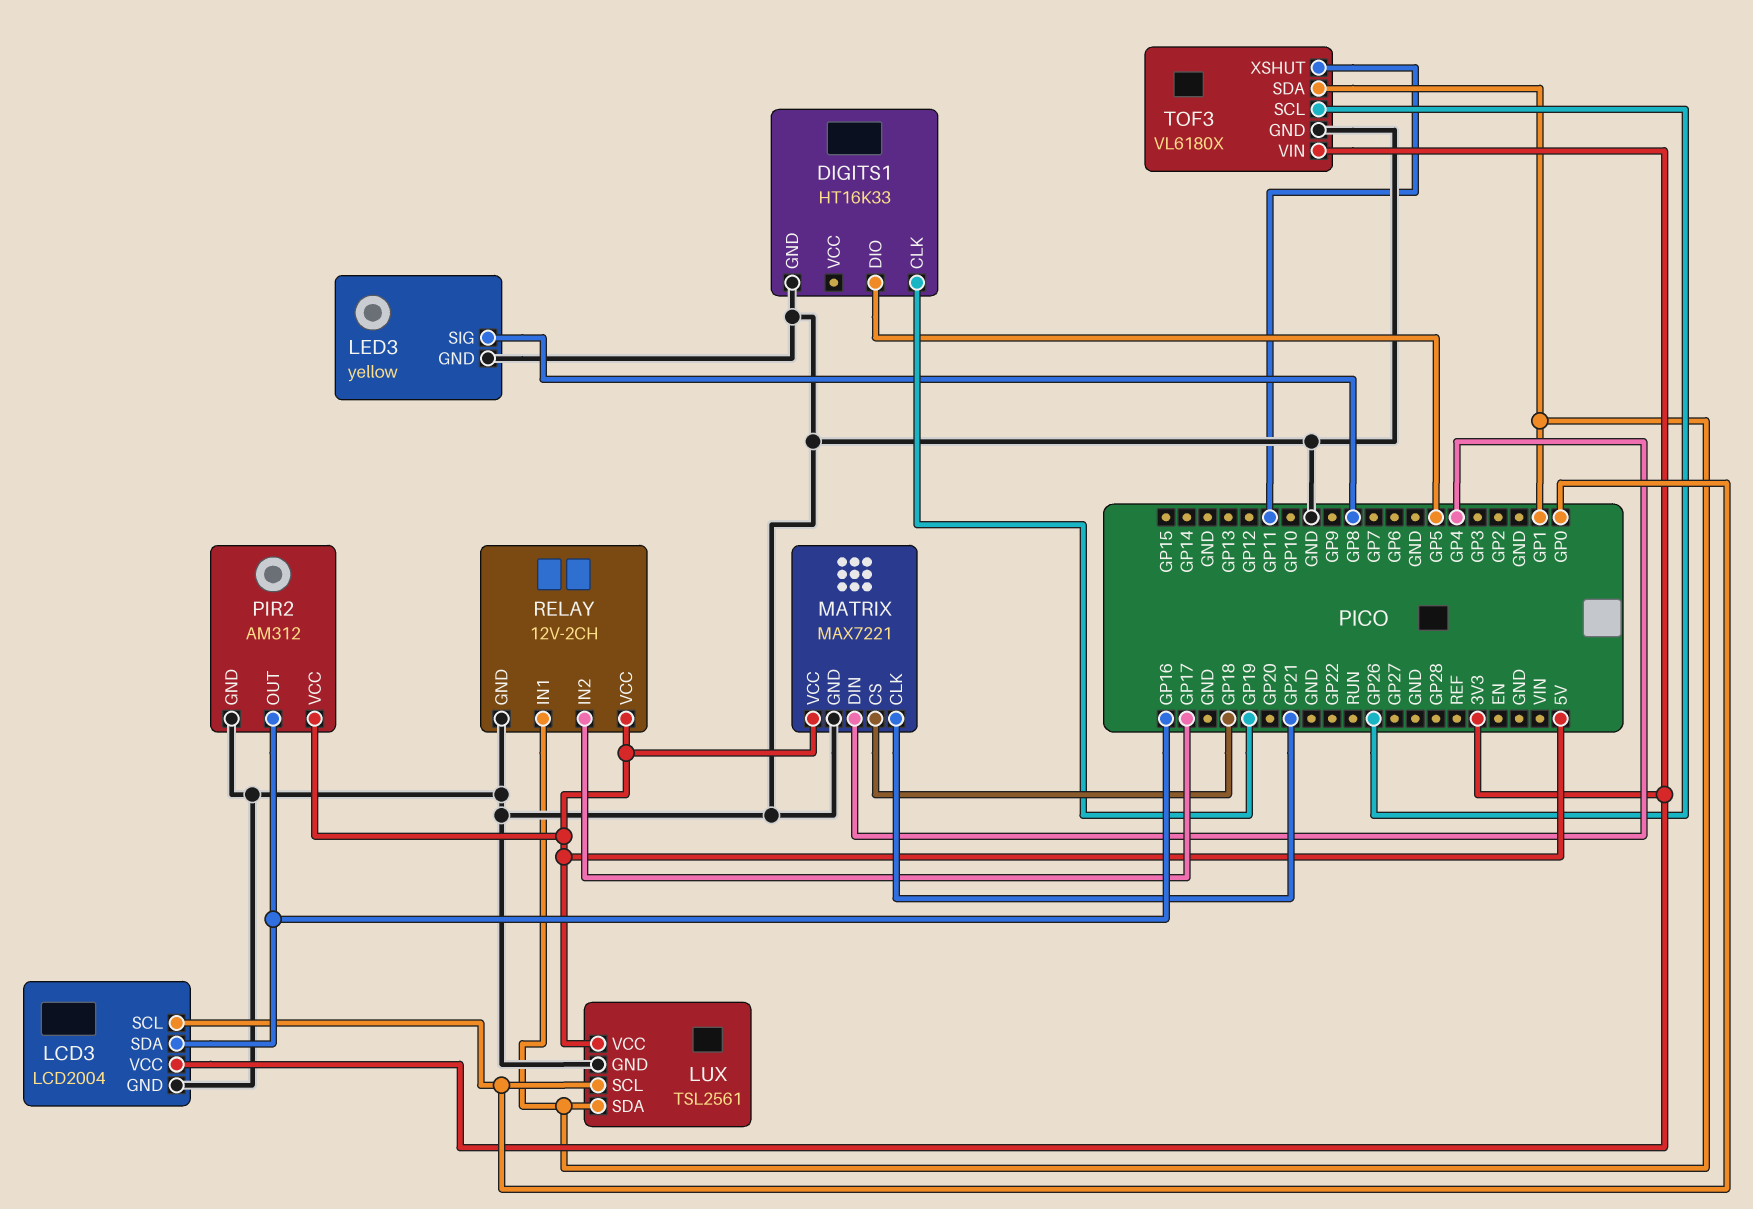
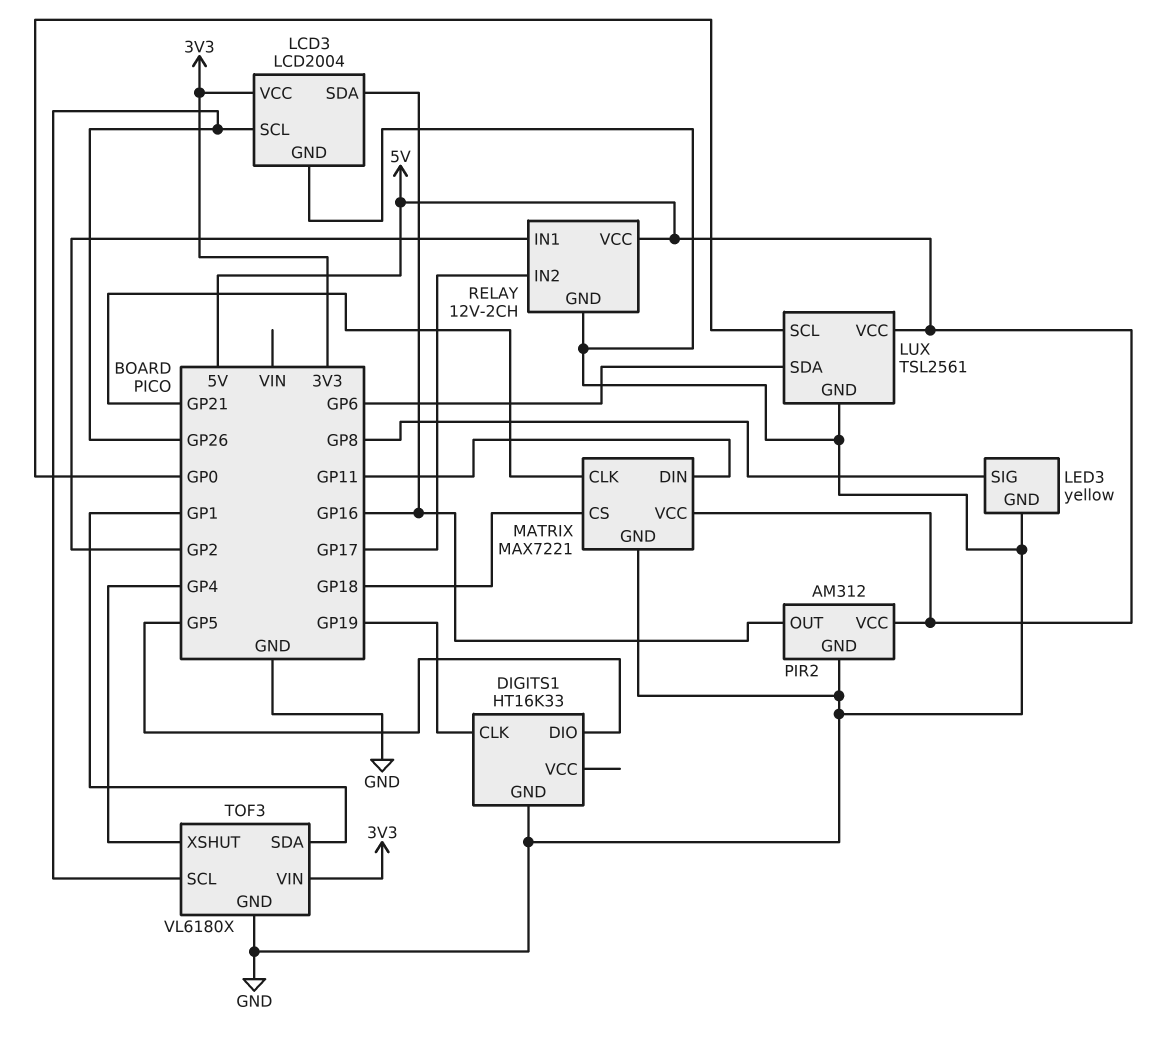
LCD3 pin SCL: GP0 -> GP26
LUX pin SDA: GP1 -> GP6
MATRIX pin DIN: GP4 -> GP11
RELAY pin IN1: GP1 -> GP2
TOF3 pin XSHUT: GP11 -> GP4

